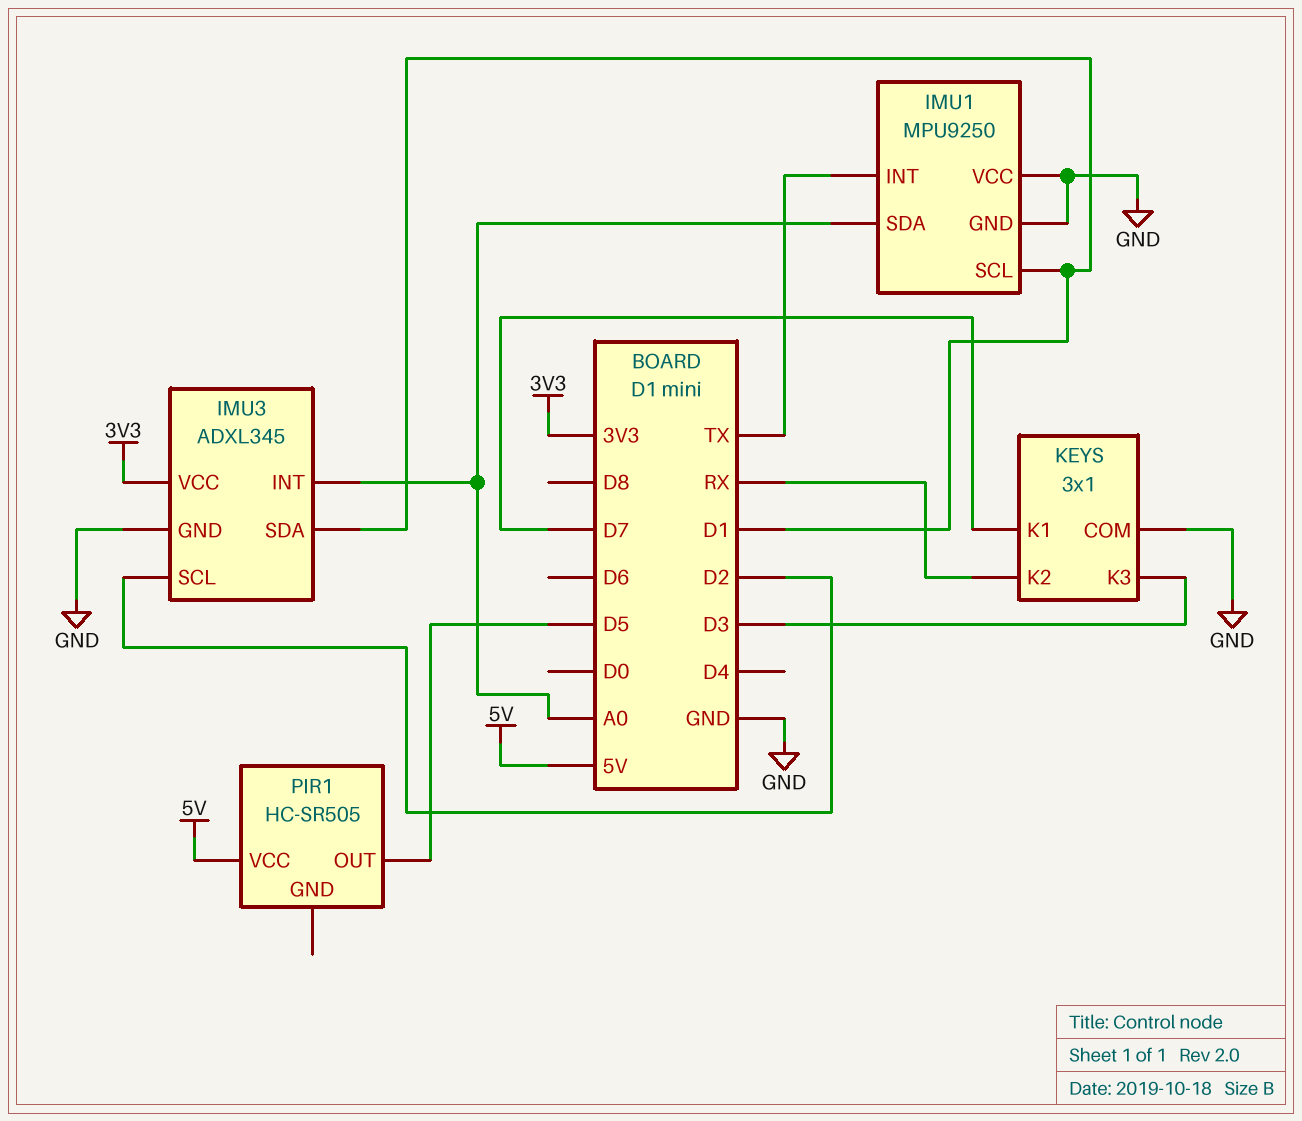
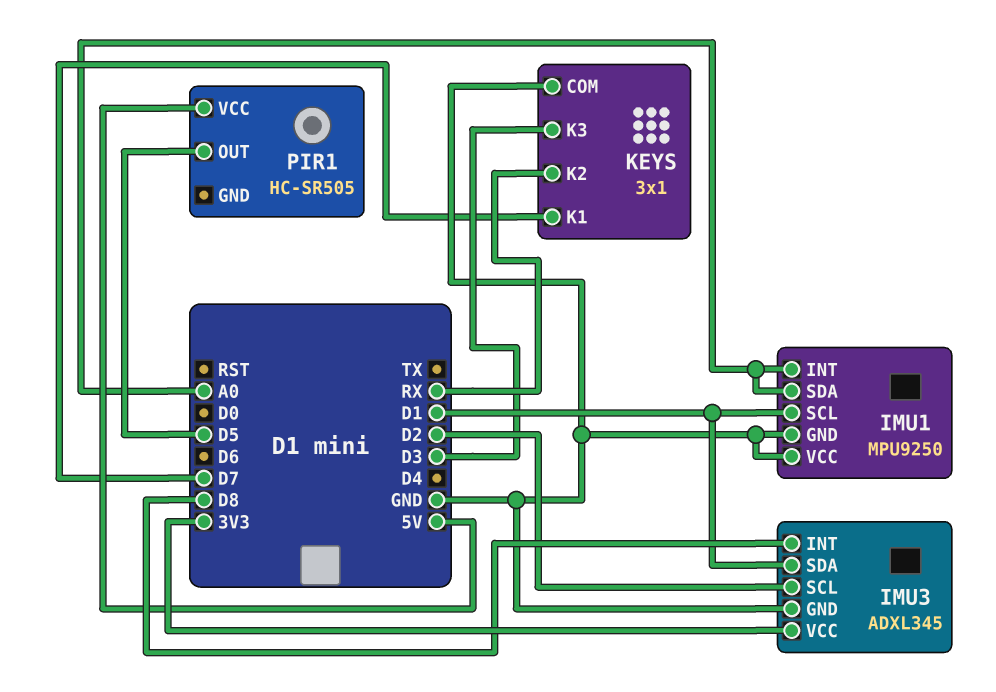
IMU1 pin INT: TX -> A0
IMU3 pin INT: A0 -> D8

